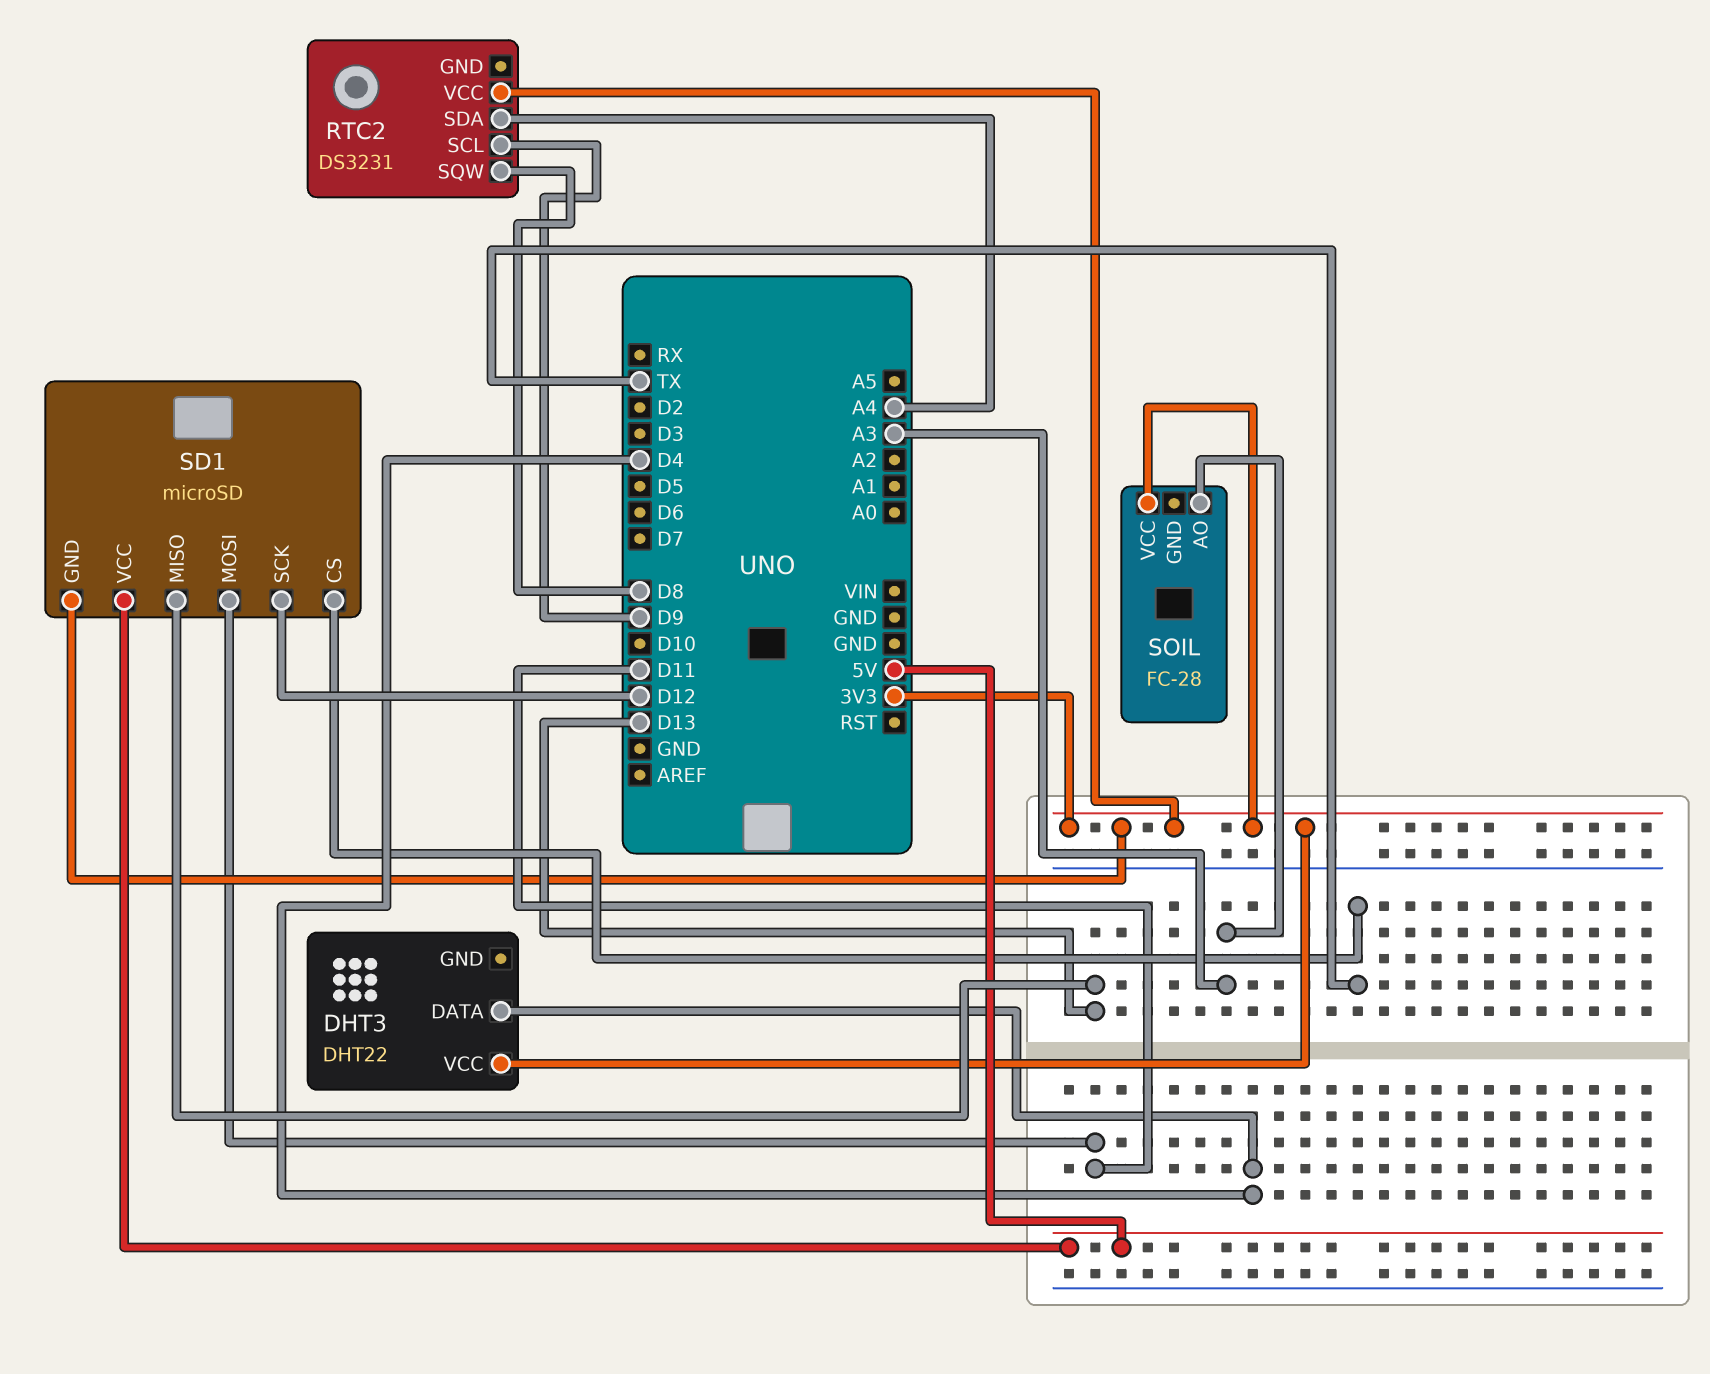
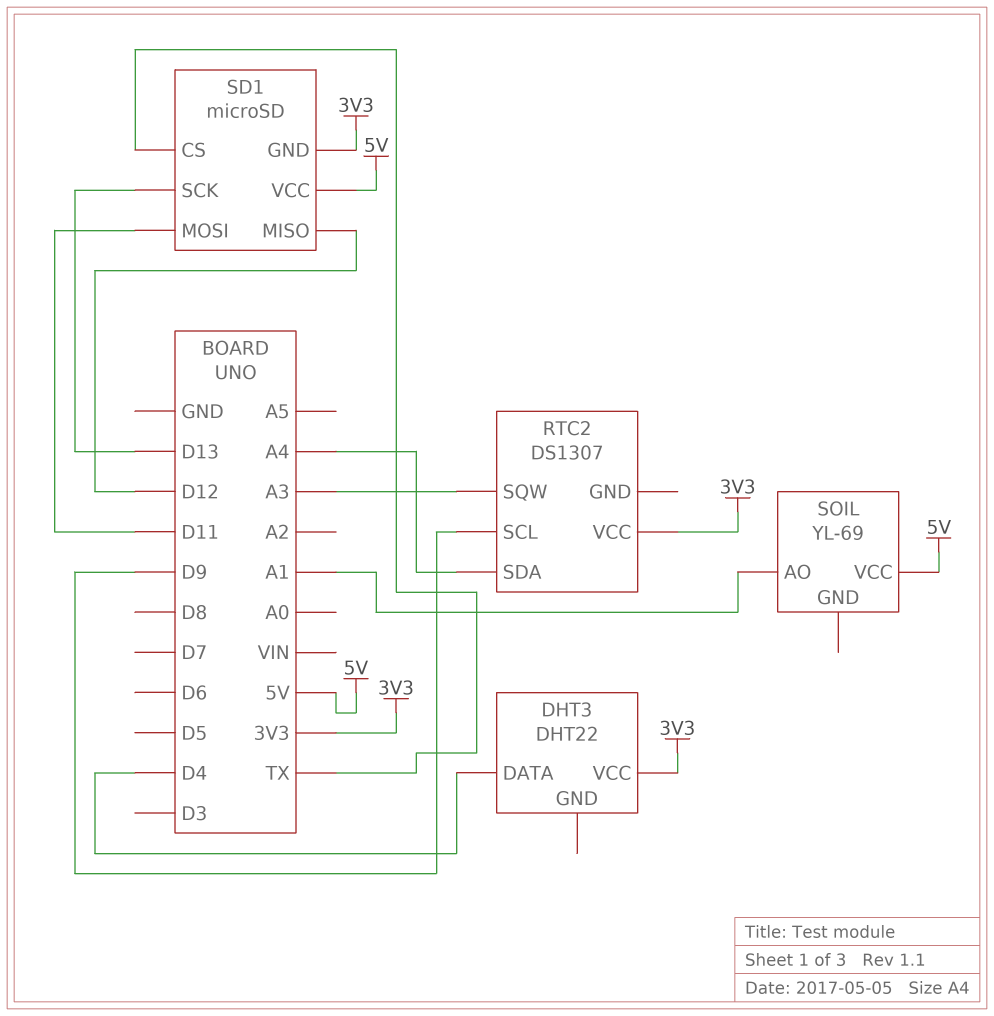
RTC2: DS3231 -> DS1307
RTC2 pin SQW: D8 -> A3
SD1 pin MISO: D13 -> D12
SD1 pin SCK: D12 -> D13
SOIL: FC-28 -> YL-69
SOIL pin AO: A3 -> A1
SOIL pin VCC: 3V3 -> 5V

